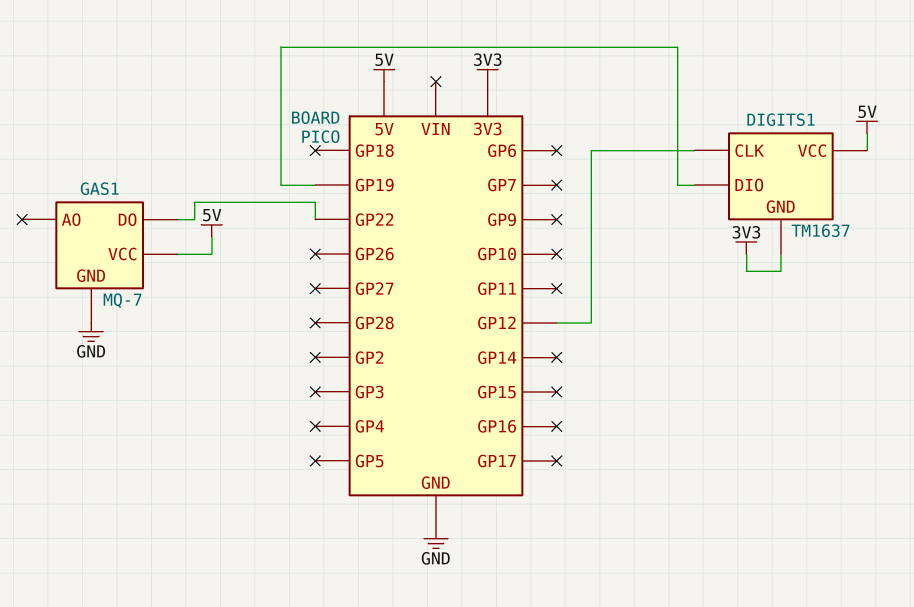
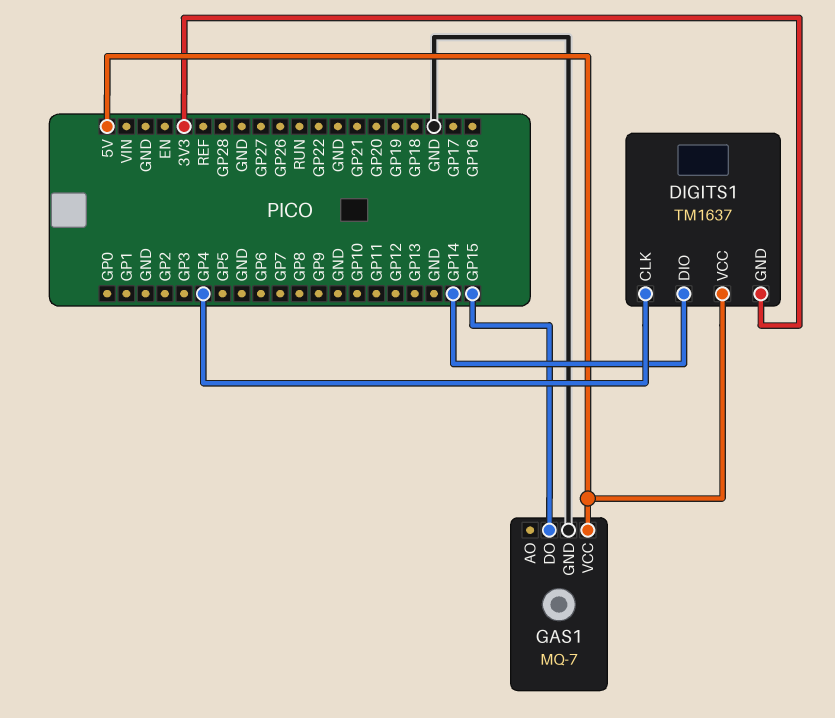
DIGITS1 pin CLK: GP12 -> GP4
DIGITS1 pin DIO: GP19 -> GP14
GAS1 pin DO: GP22 -> GP15

